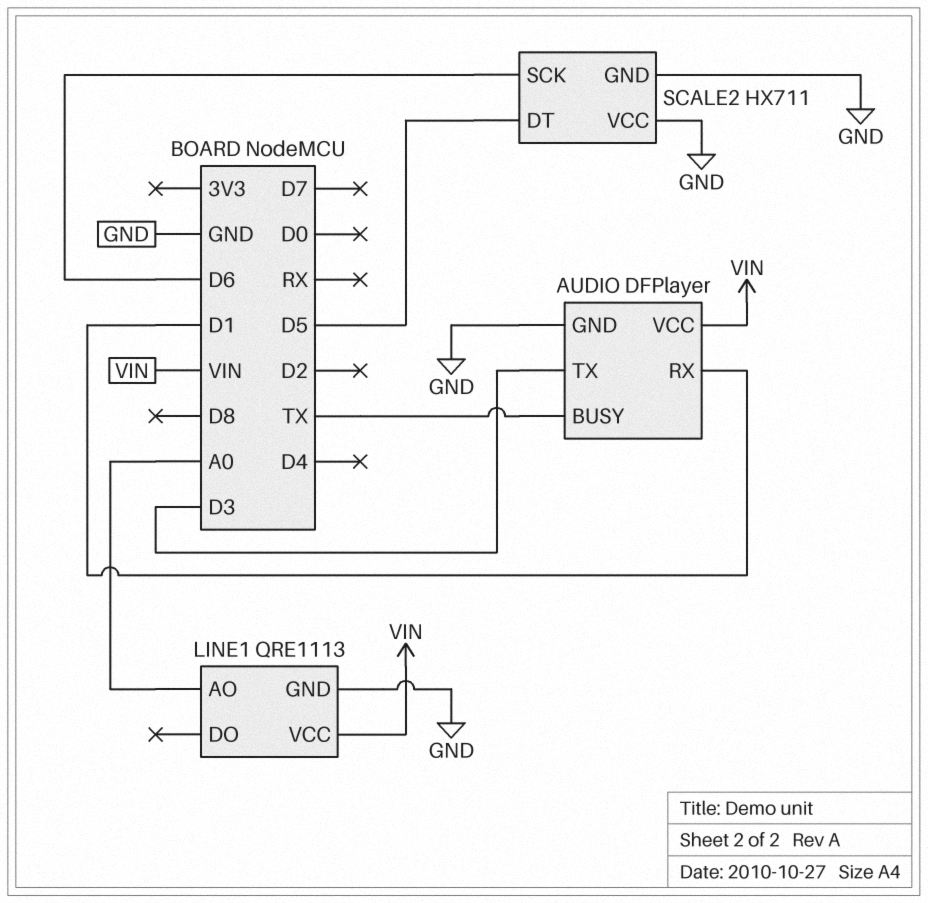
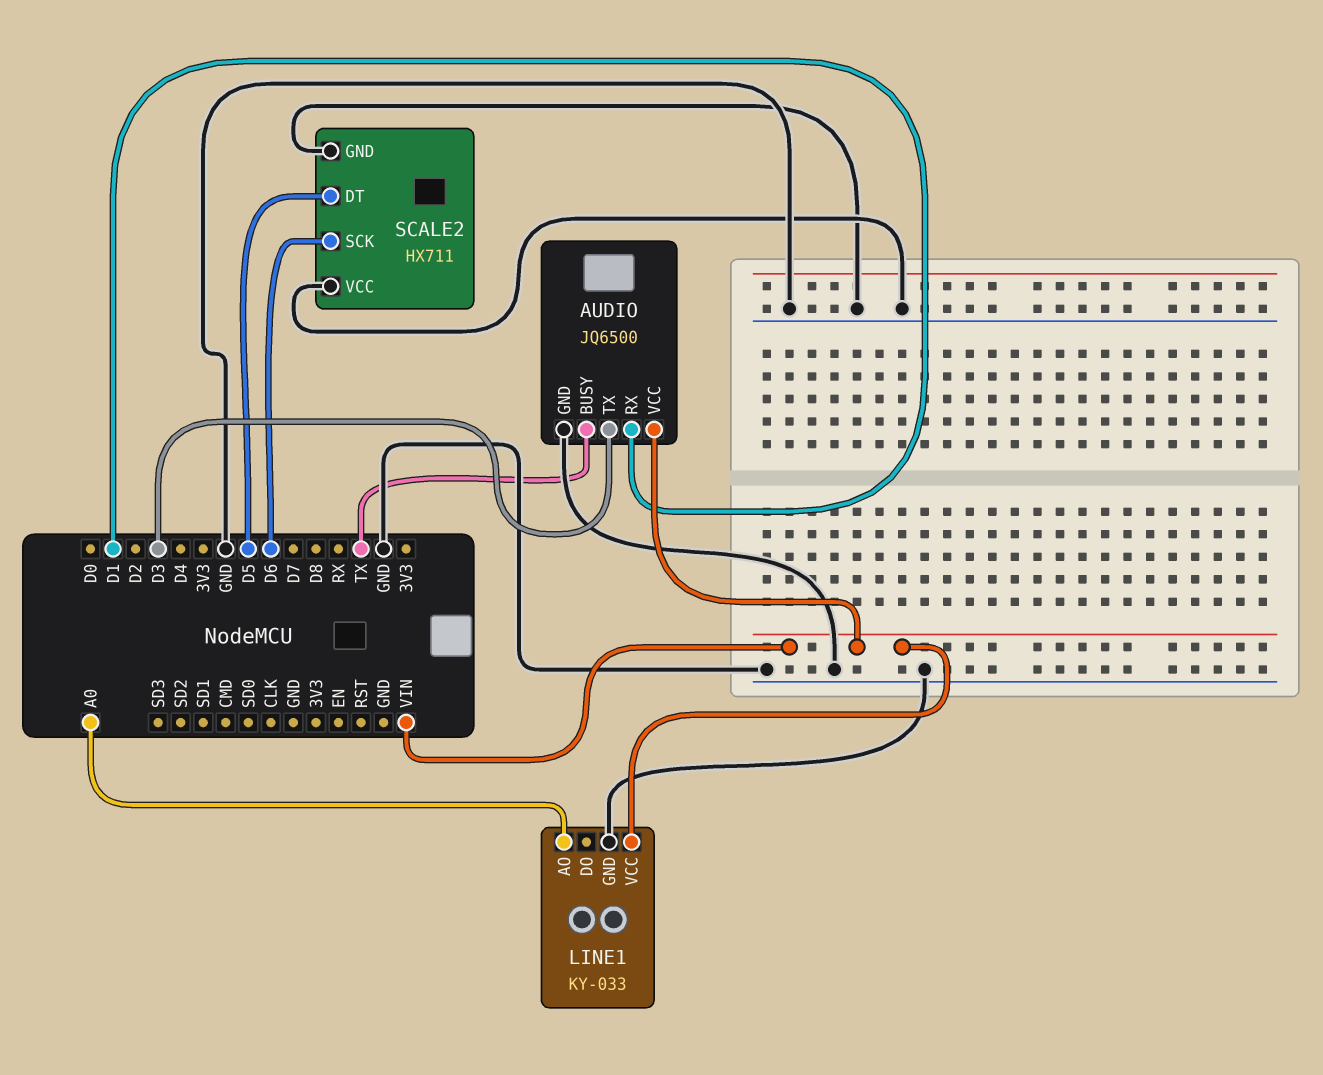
AUDIO: DFPlayer -> JQ6500
LINE1: QRE1113 -> KY-033

